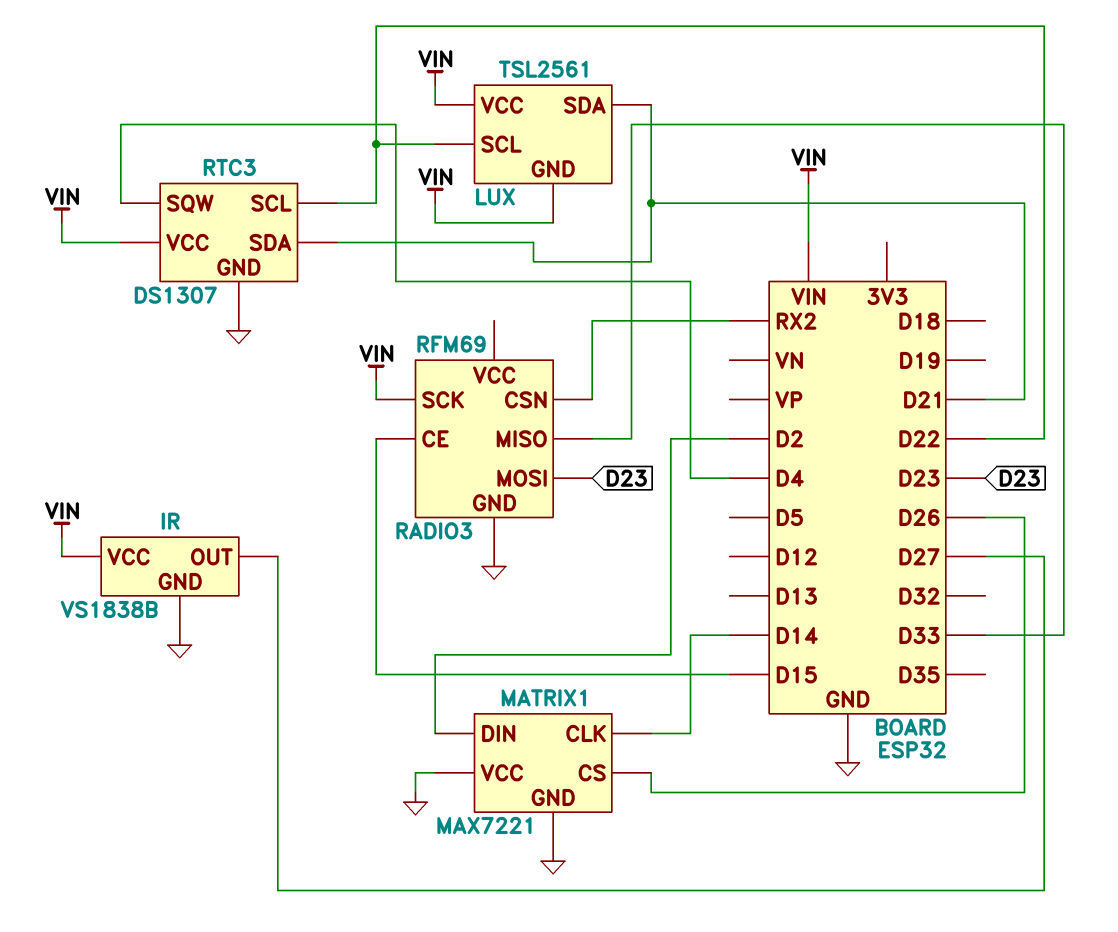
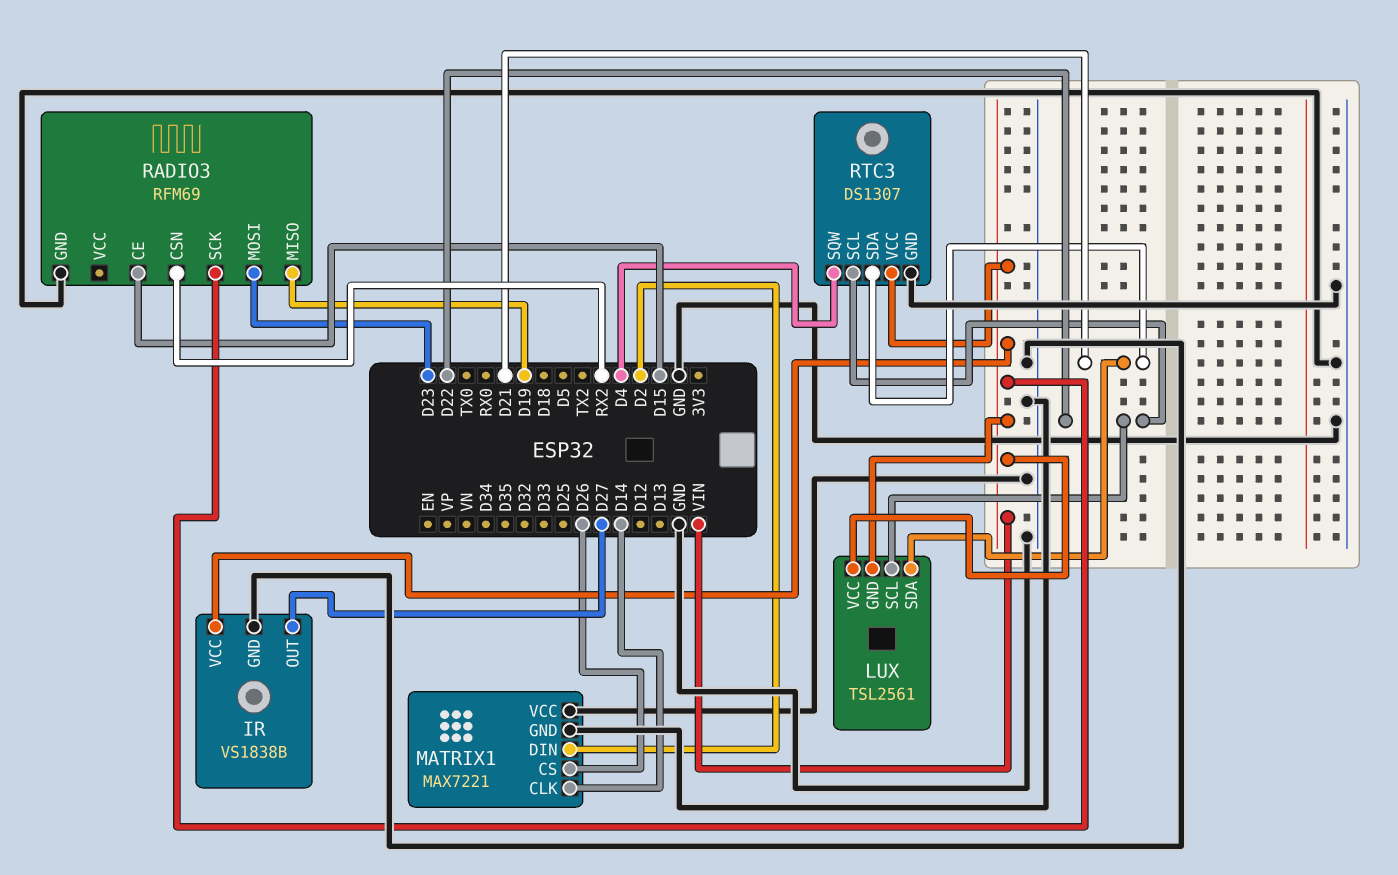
RADIO3 pin MISO: D33 -> D19

